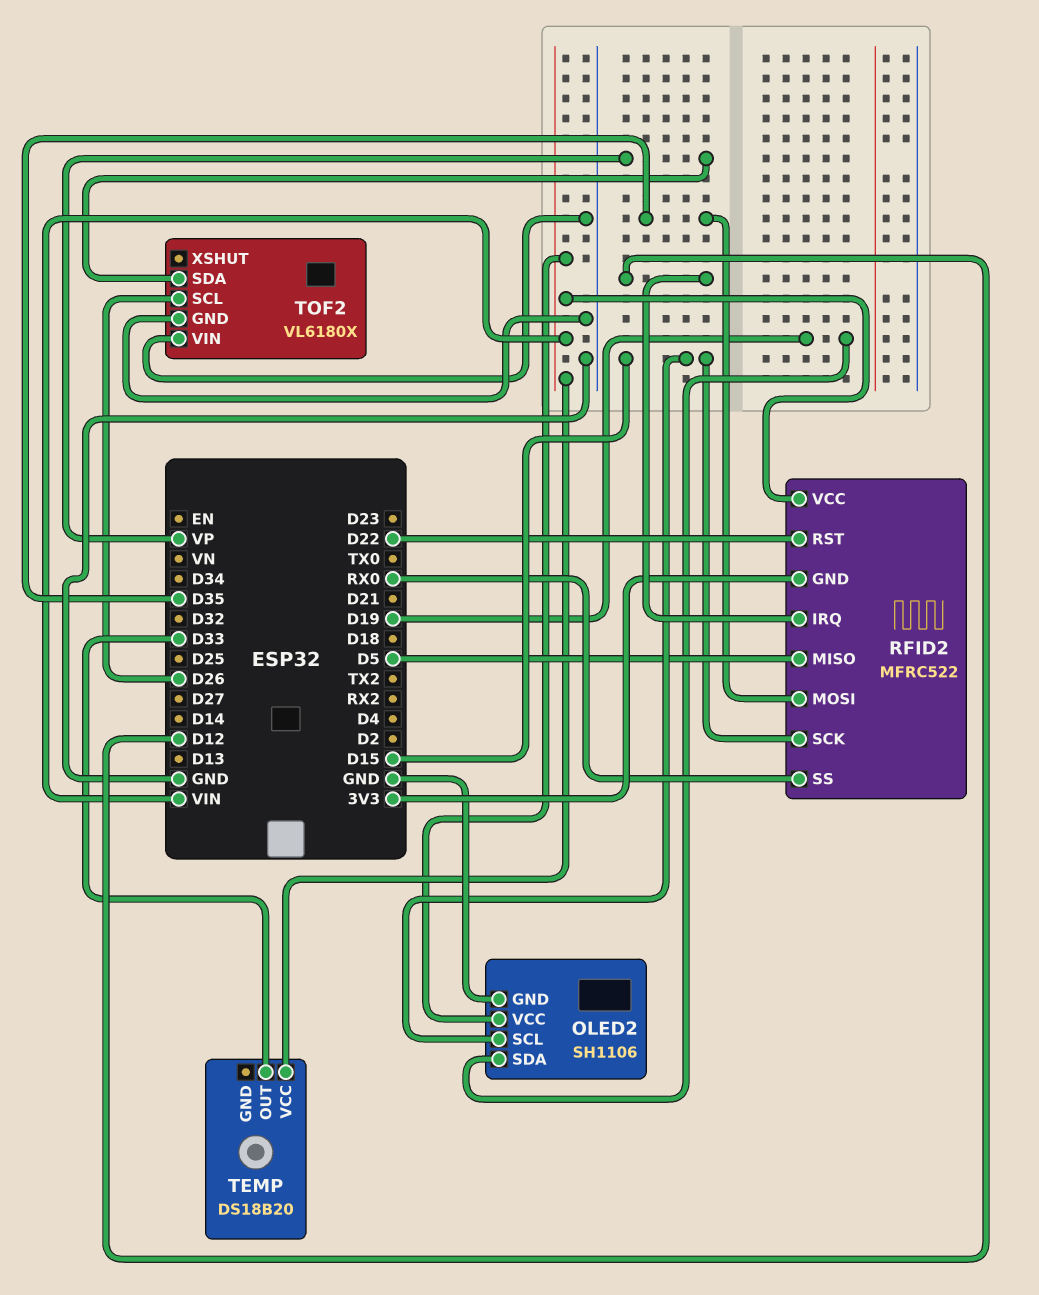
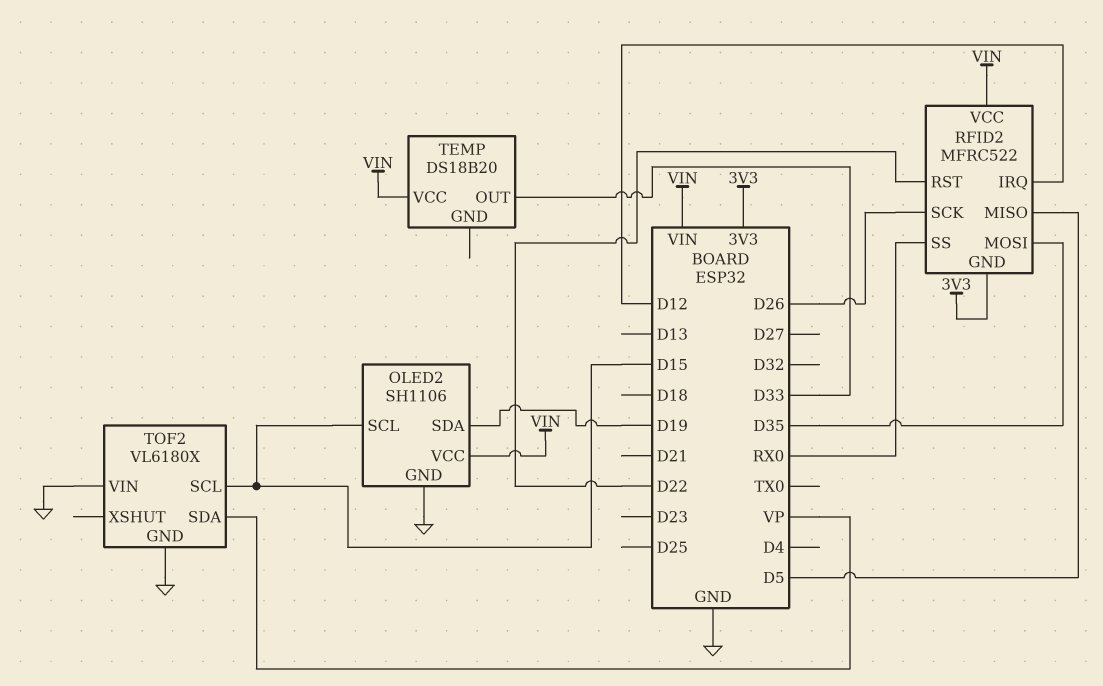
RFID2 pin SCK: D15 -> D26
TOF2 pin SCL: D26 -> D15

